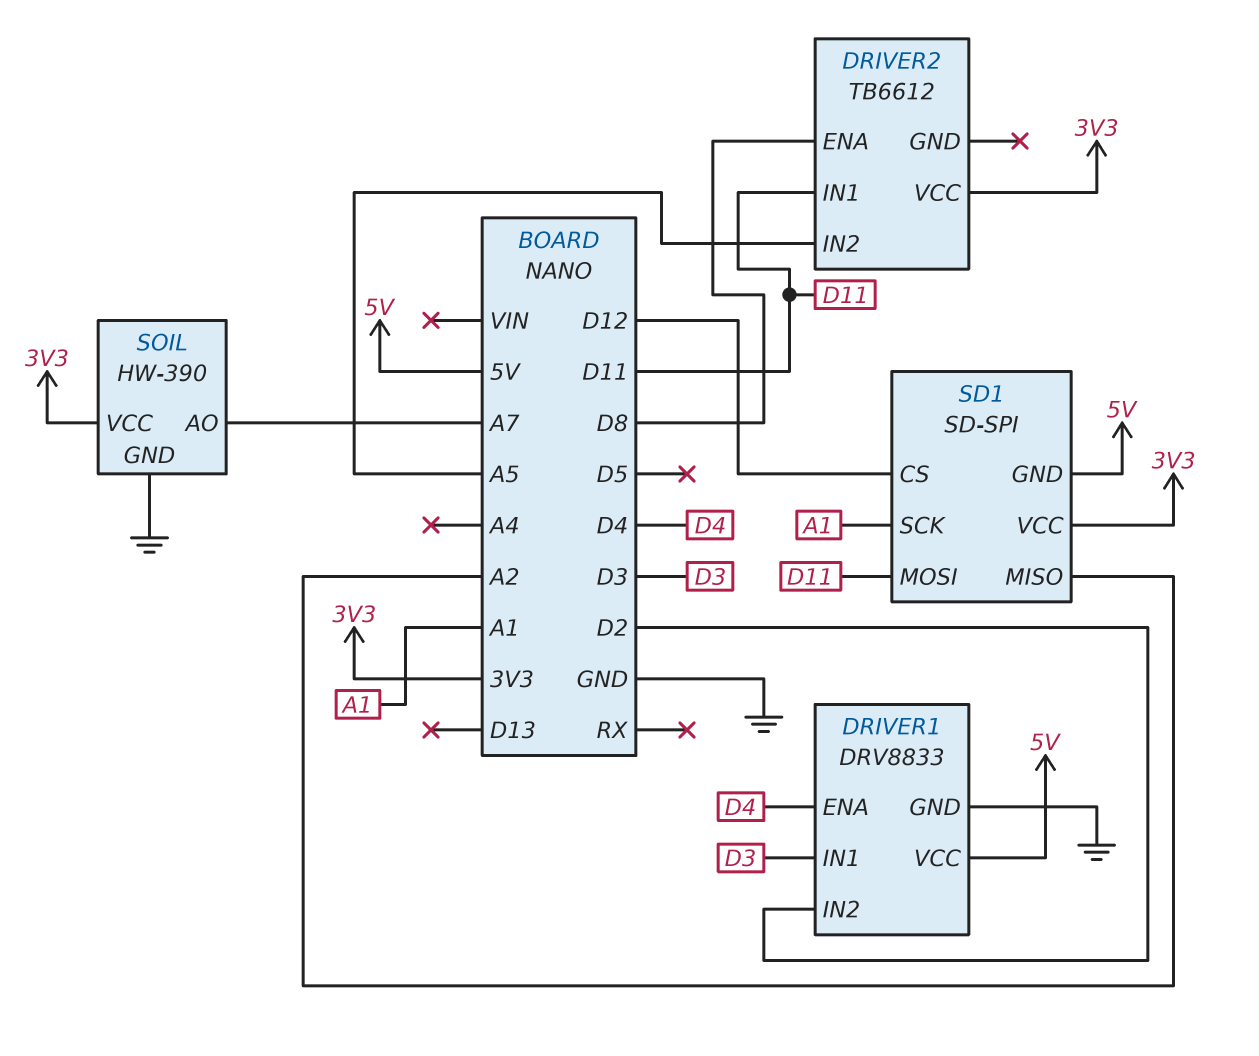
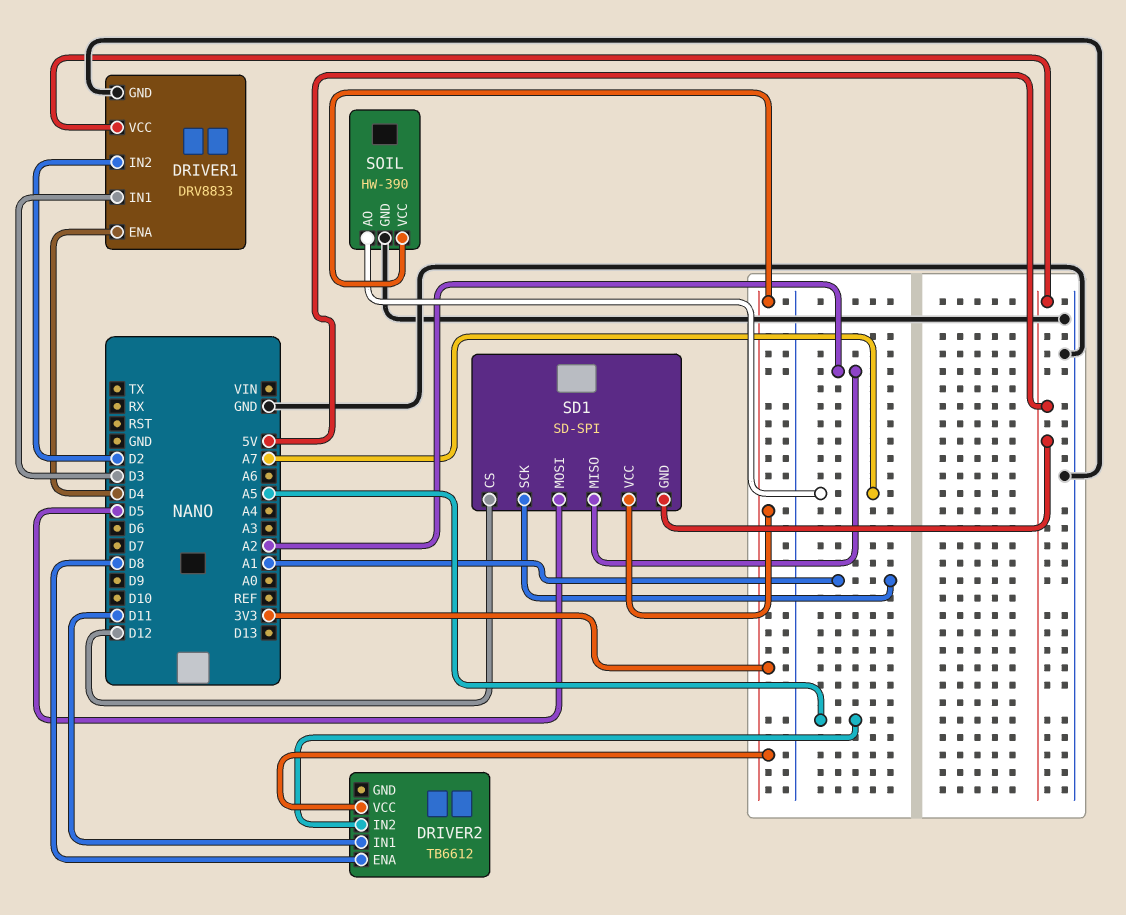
SD1 pin MOSI: D11 -> D5

